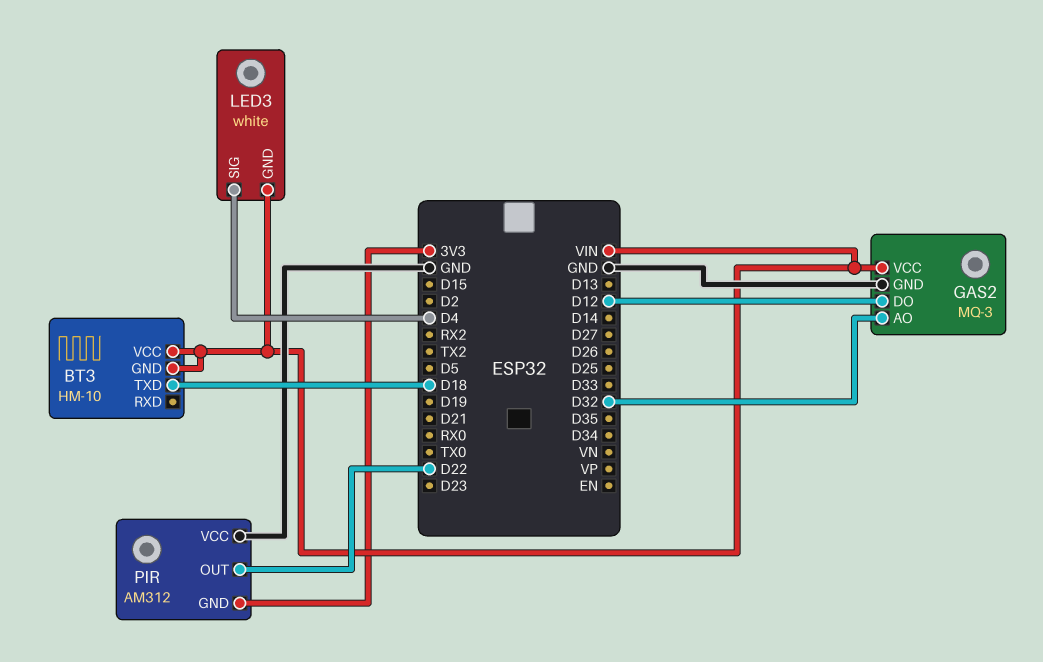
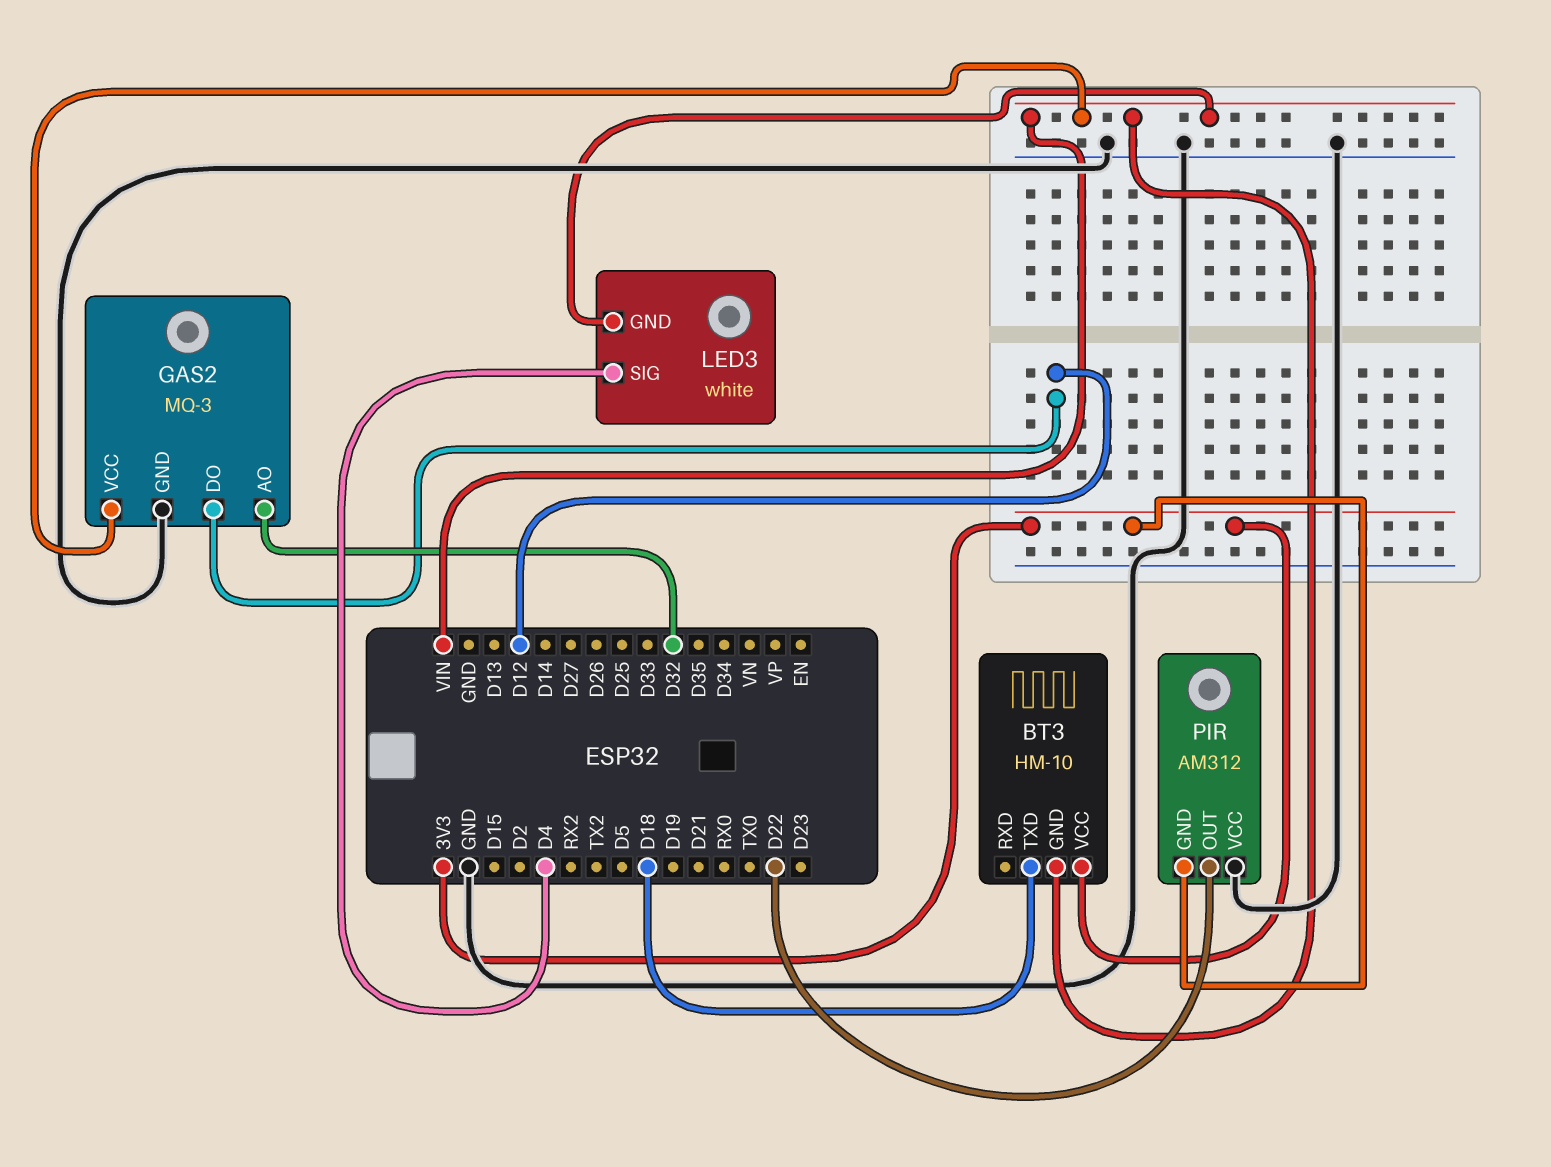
BT3 pin VCC: VIN -> 3V3

